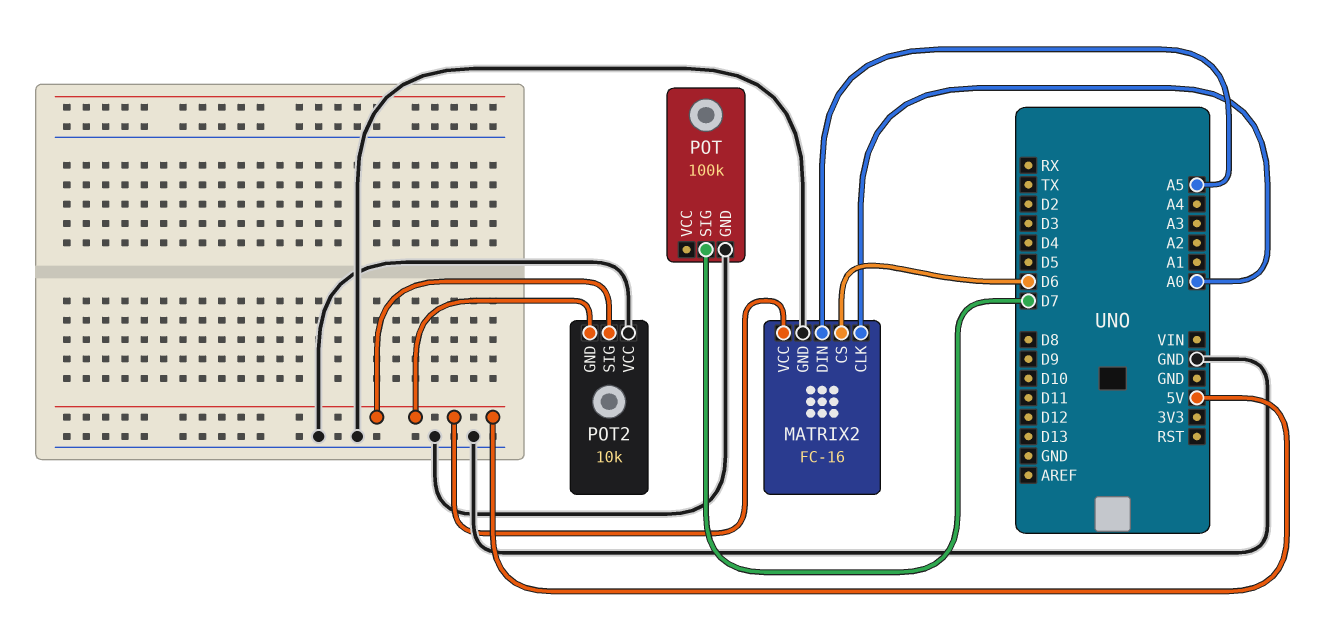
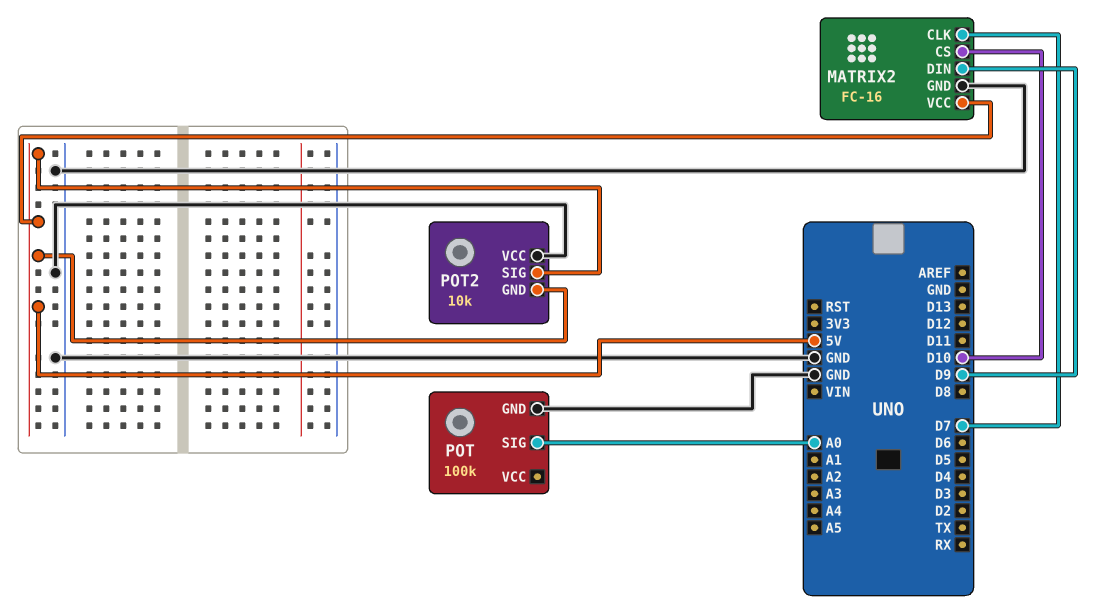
MATRIX2 pin CLK: A0 -> D7
MATRIX2 pin CS: D6 -> D10
MATRIX2 pin DIN: A5 -> D9
POT pin SIG: D7 -> A0

